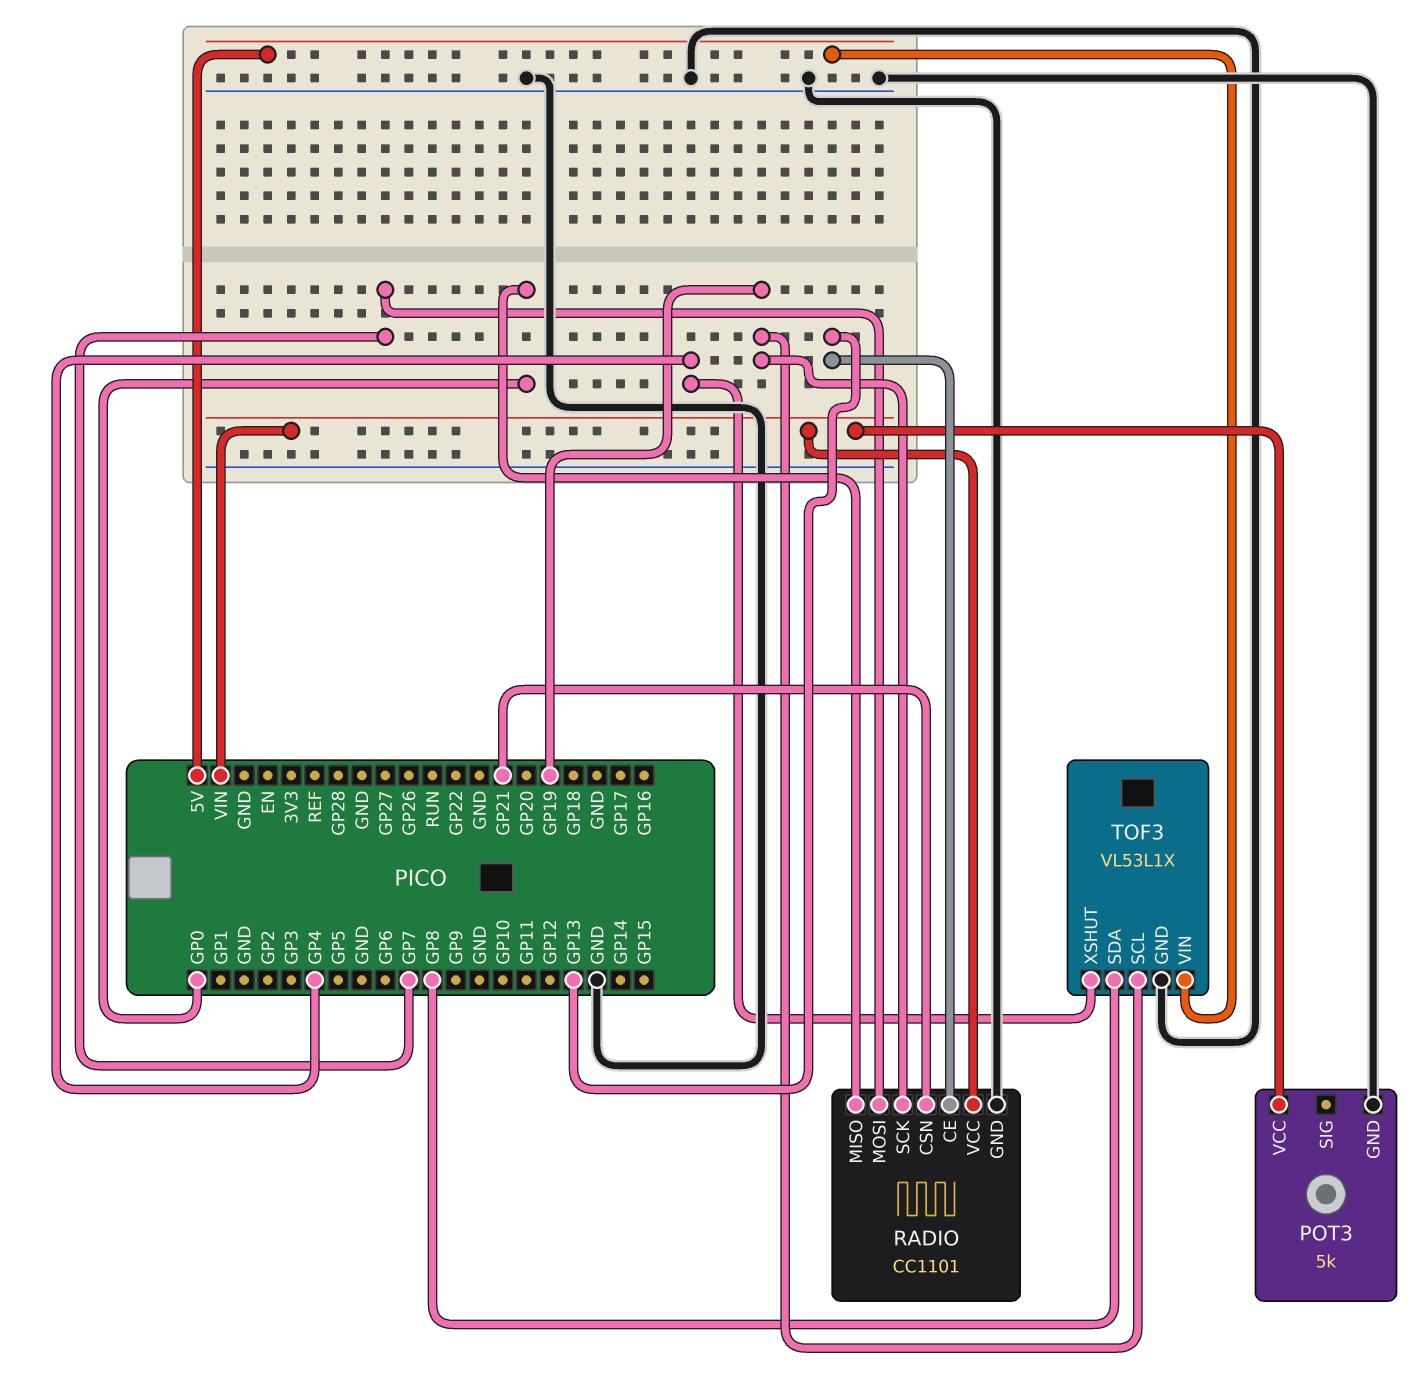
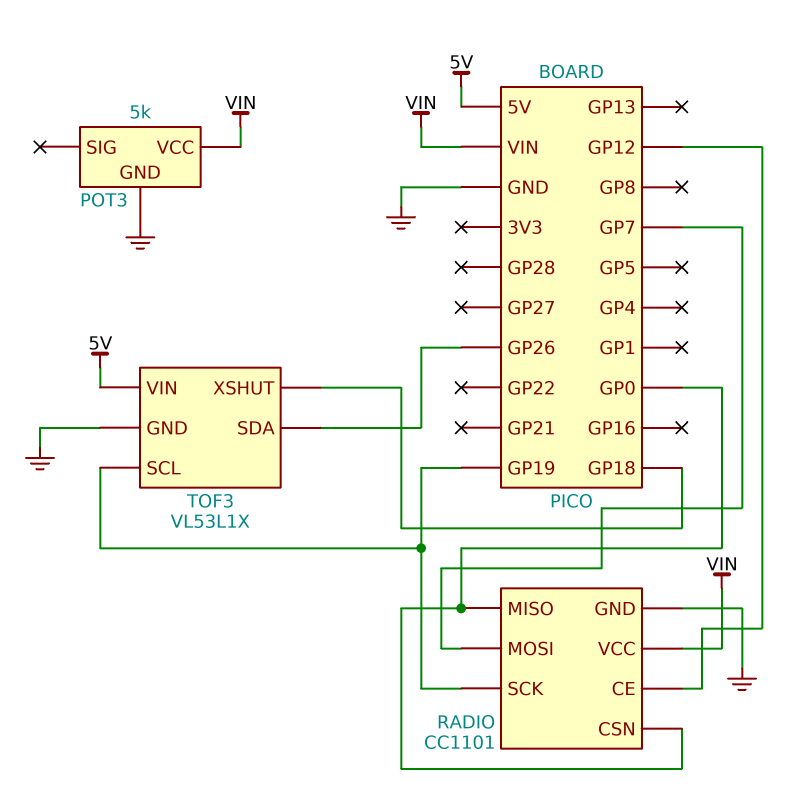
RADIO pin CE: GP13 -> GP12
RADIO pin CSN: GP21 -> GP0
TOF3 pin SDA: GP8 -> GP26
TOF3 pin XSHUT: GP4 -> GP18

